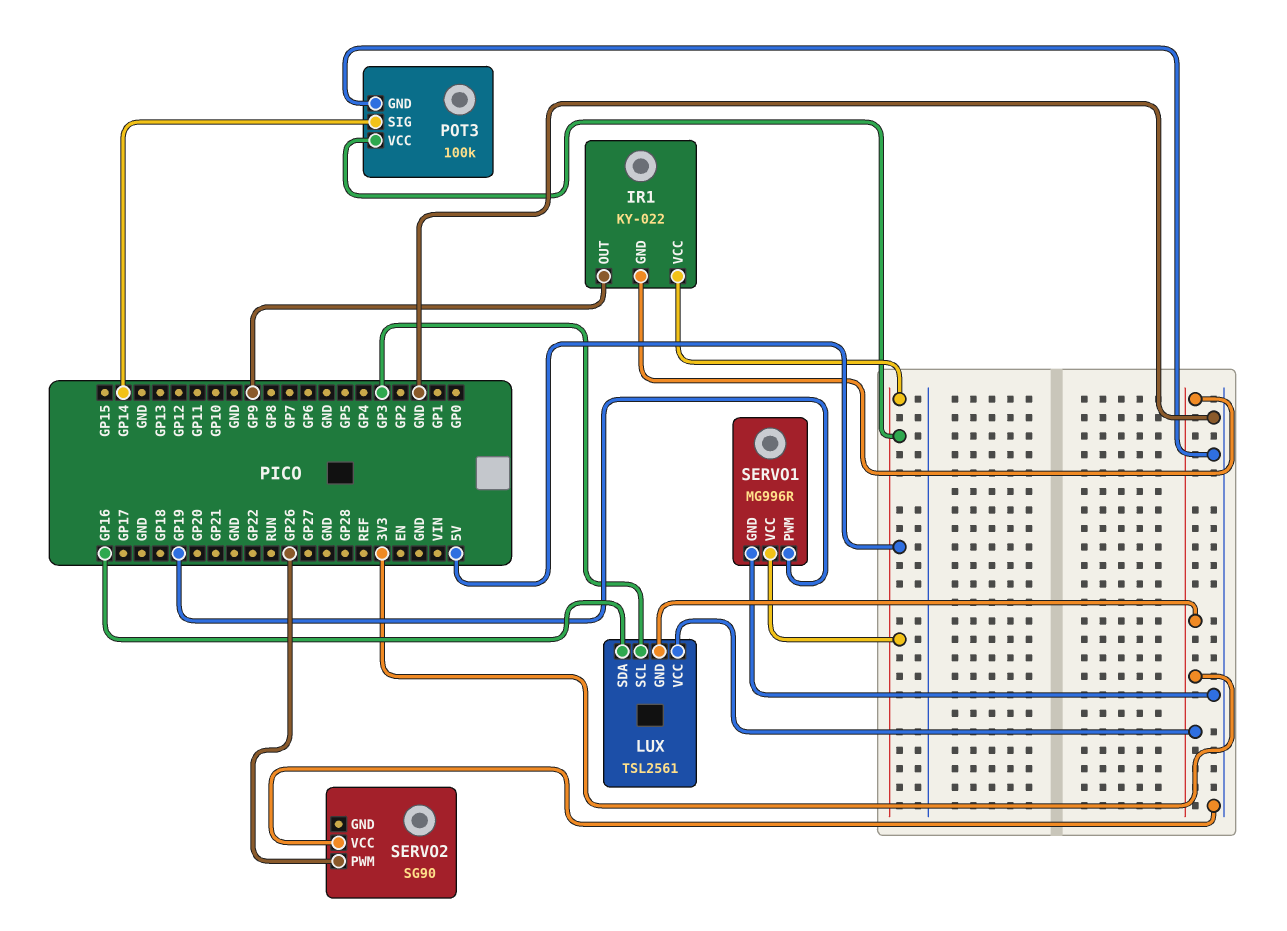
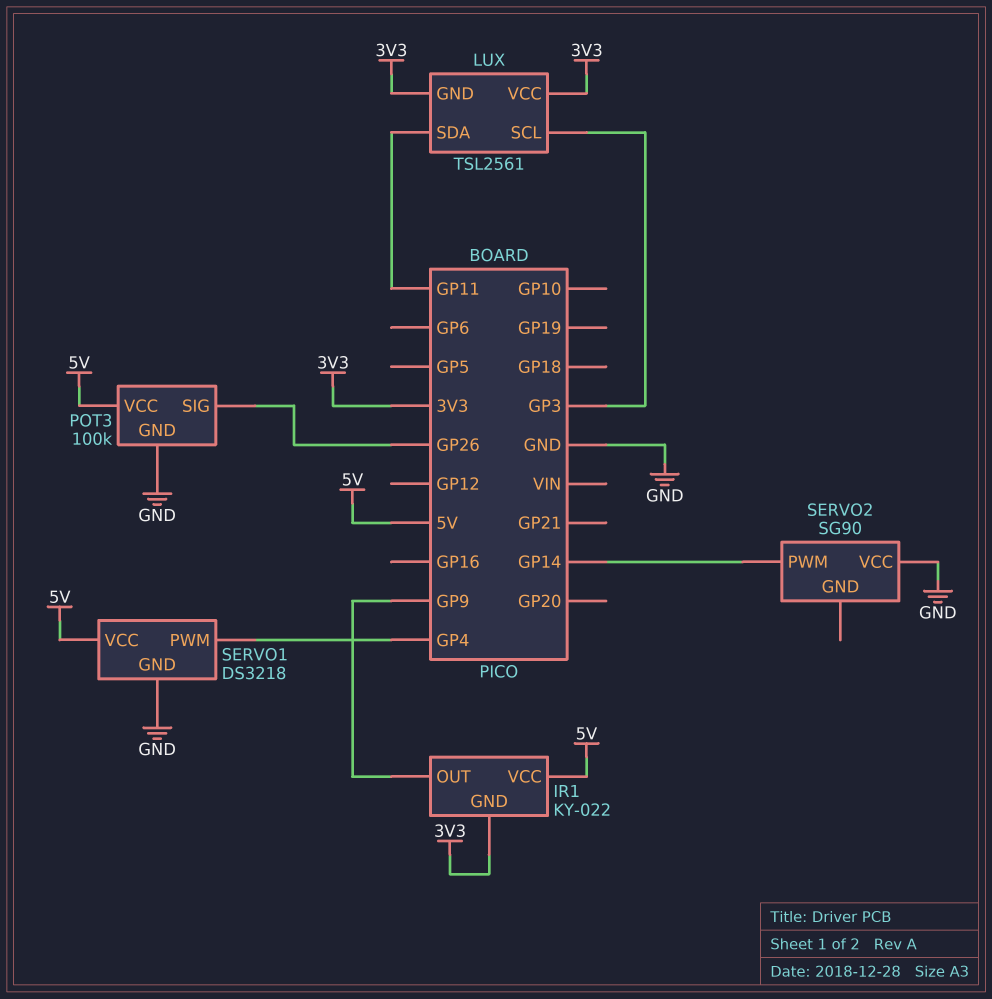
LUX pin SDA: GP16 -> GP11
POT3 pin SIG: GP14 -> GP26
SERVO1: MG996R -> DS3218
SERVO1 pin PWM: GP19 -> GP4
SERVO2 pin PWM: GP26 -> GP14

